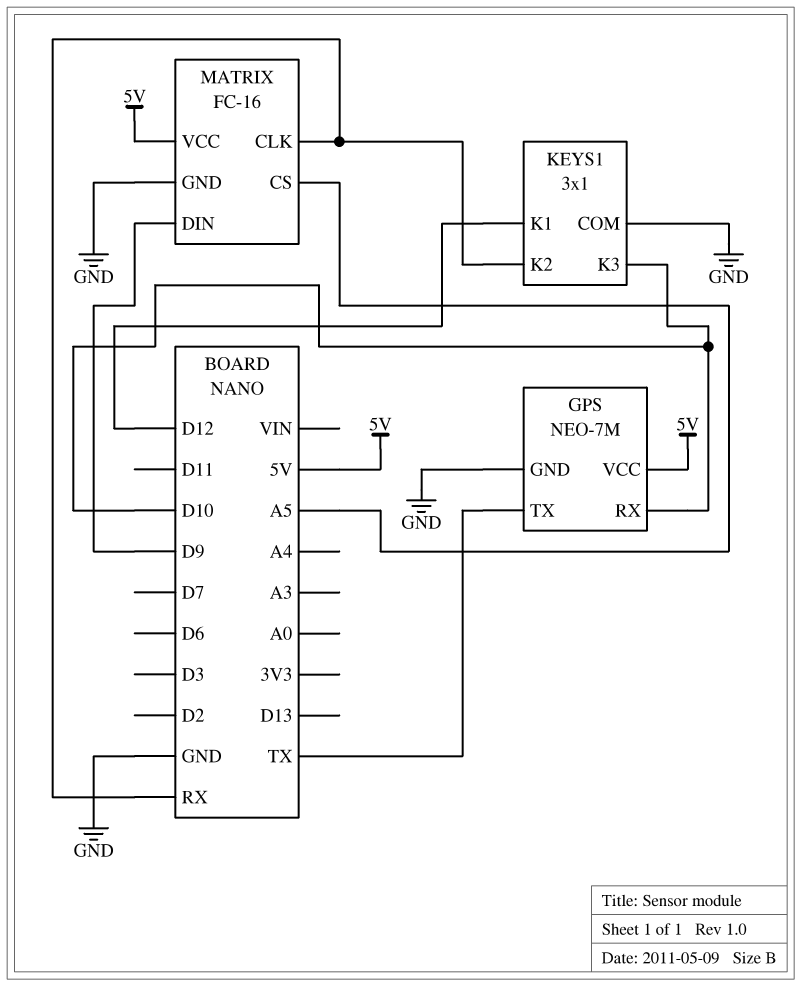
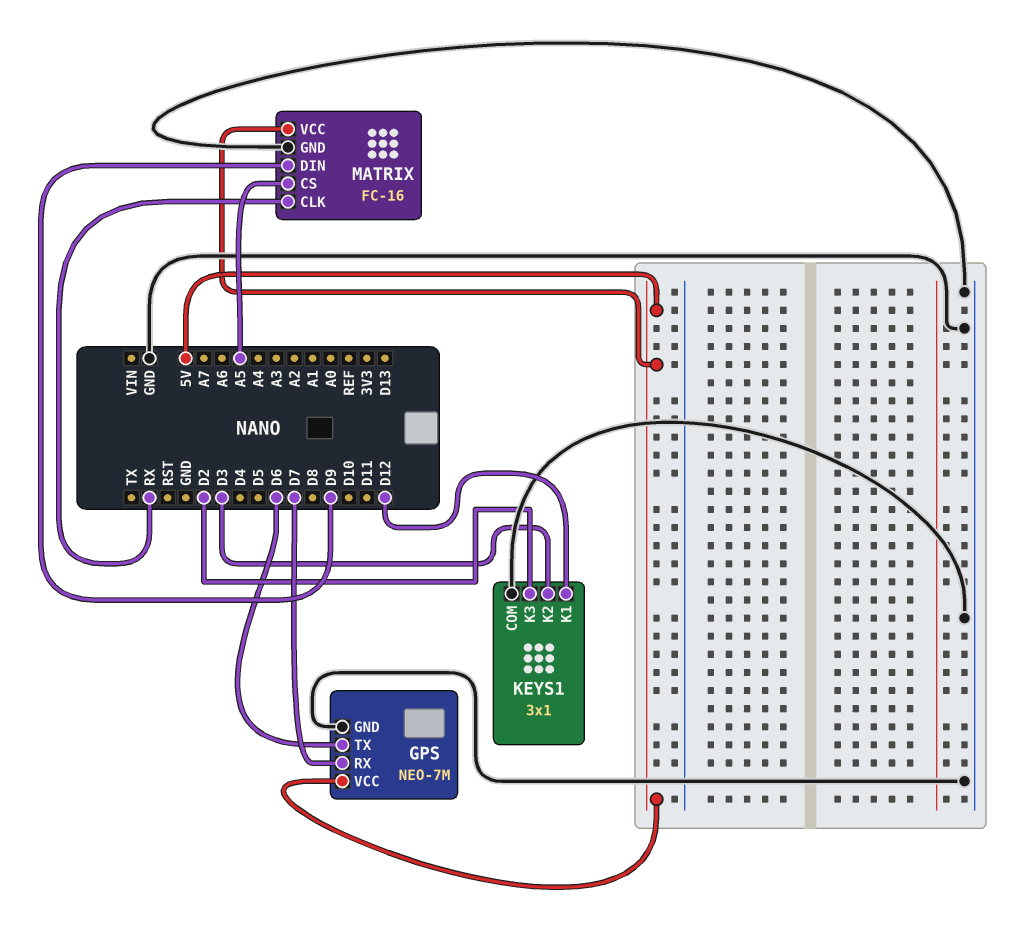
GPS pin RX: D10 -> D7
GPS pin TX: TX -> D6
KEYS1 pin K2: RX -> D3
KEYS1 pin K3: D10 -> D2

